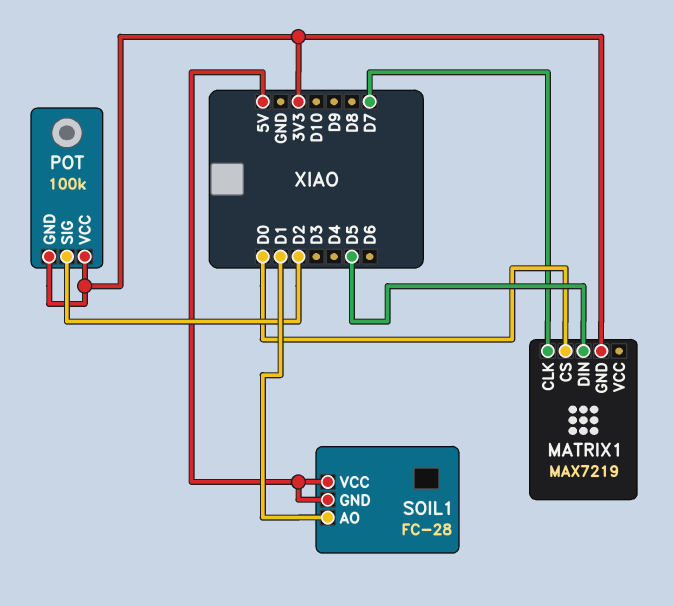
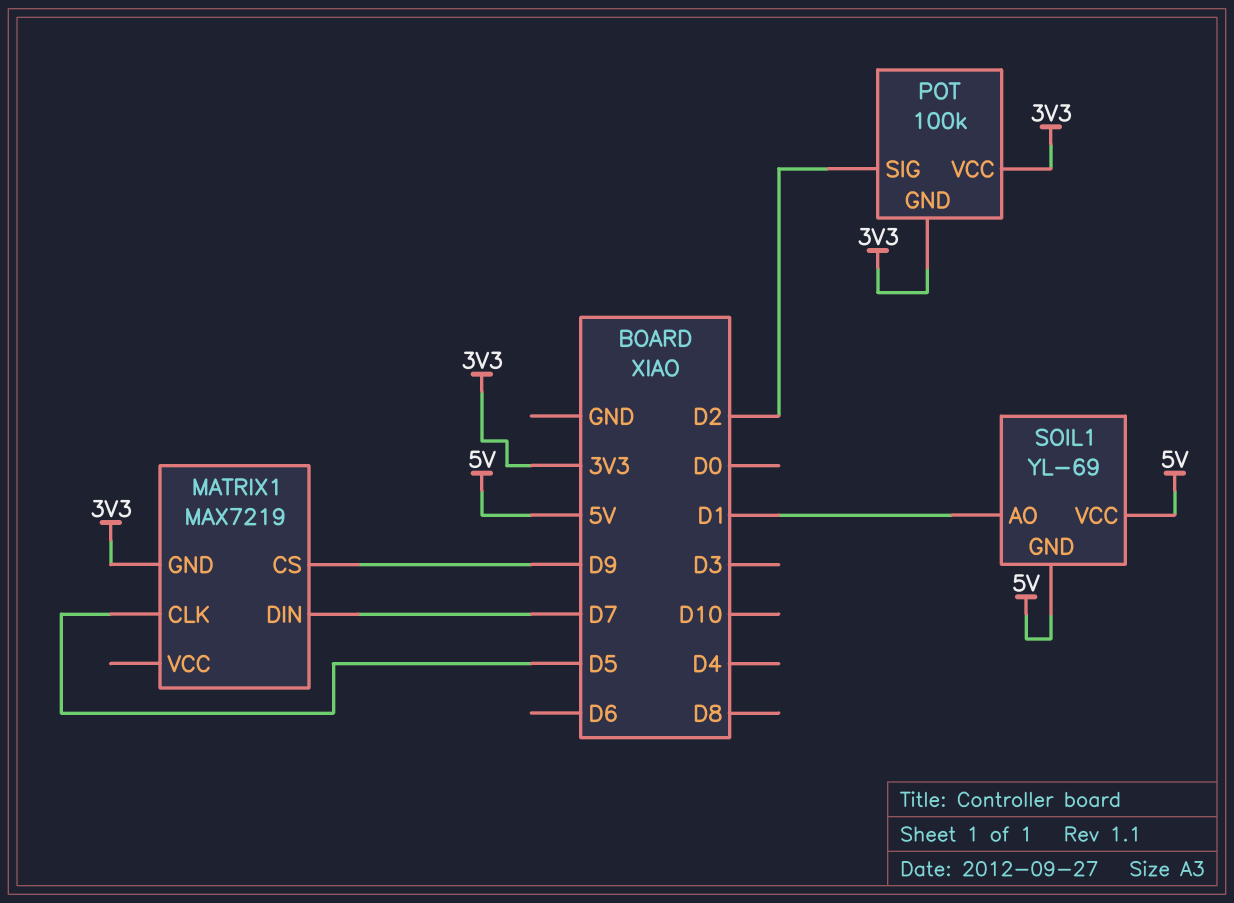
MATRIX1 pin CLK: D7 -> D5
MATRIX1 pin CS: D0 -> D9
MATRIX1 pin DIN: D5 -> D7
SOIL1: FC-28 -> YL-69

